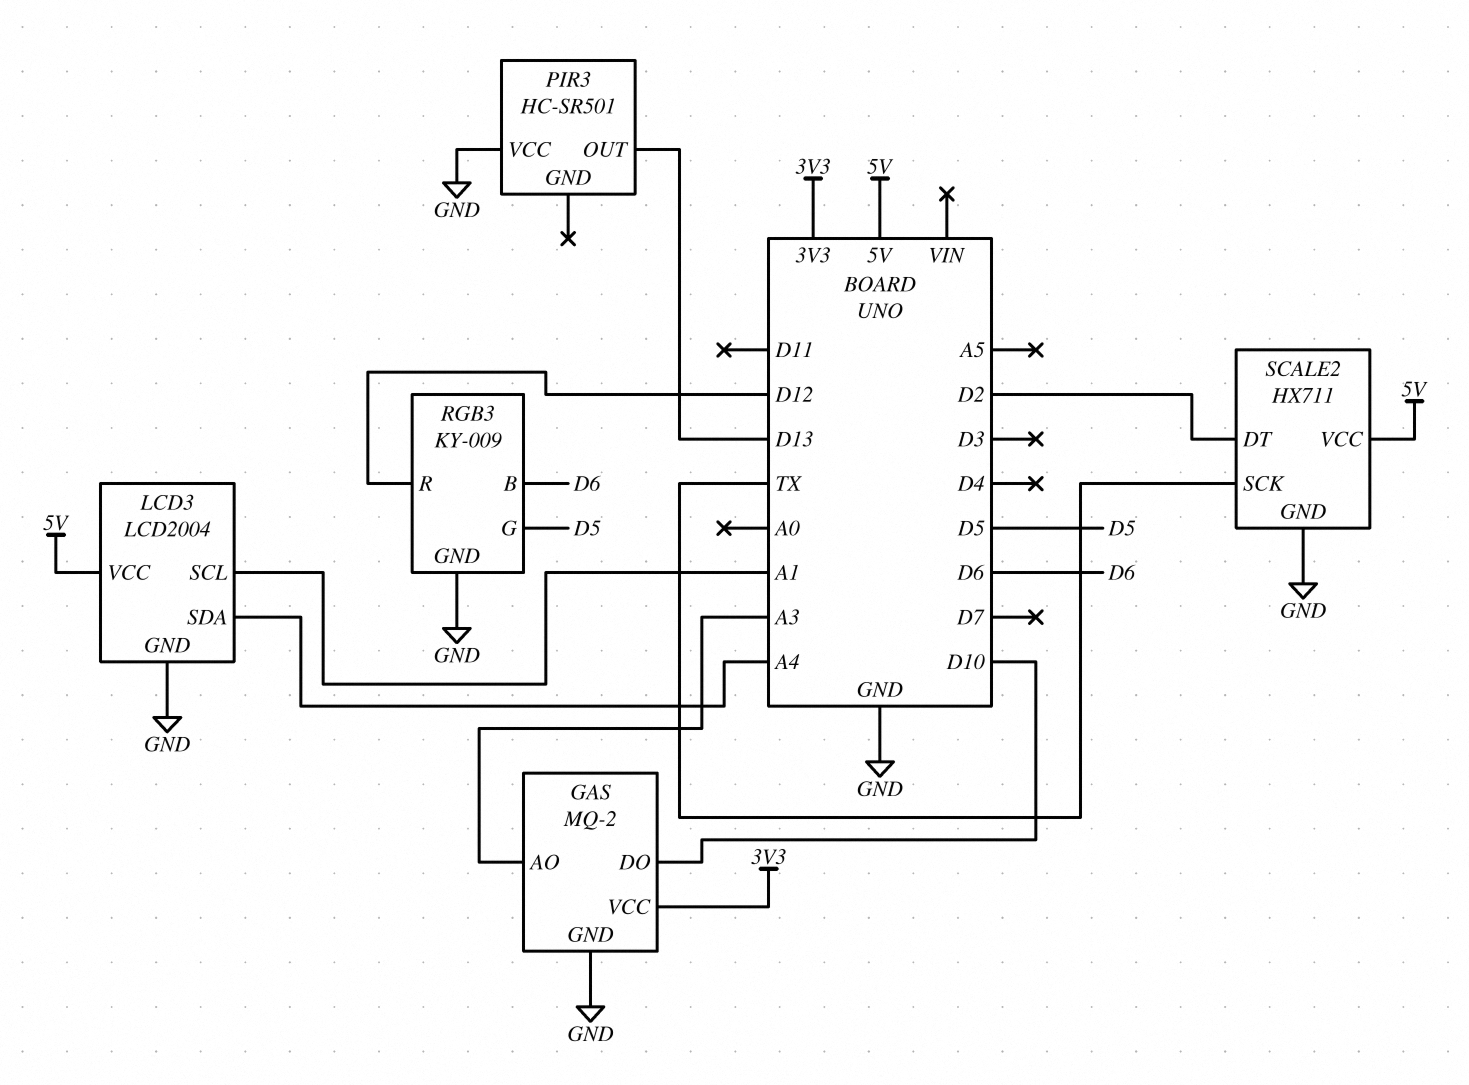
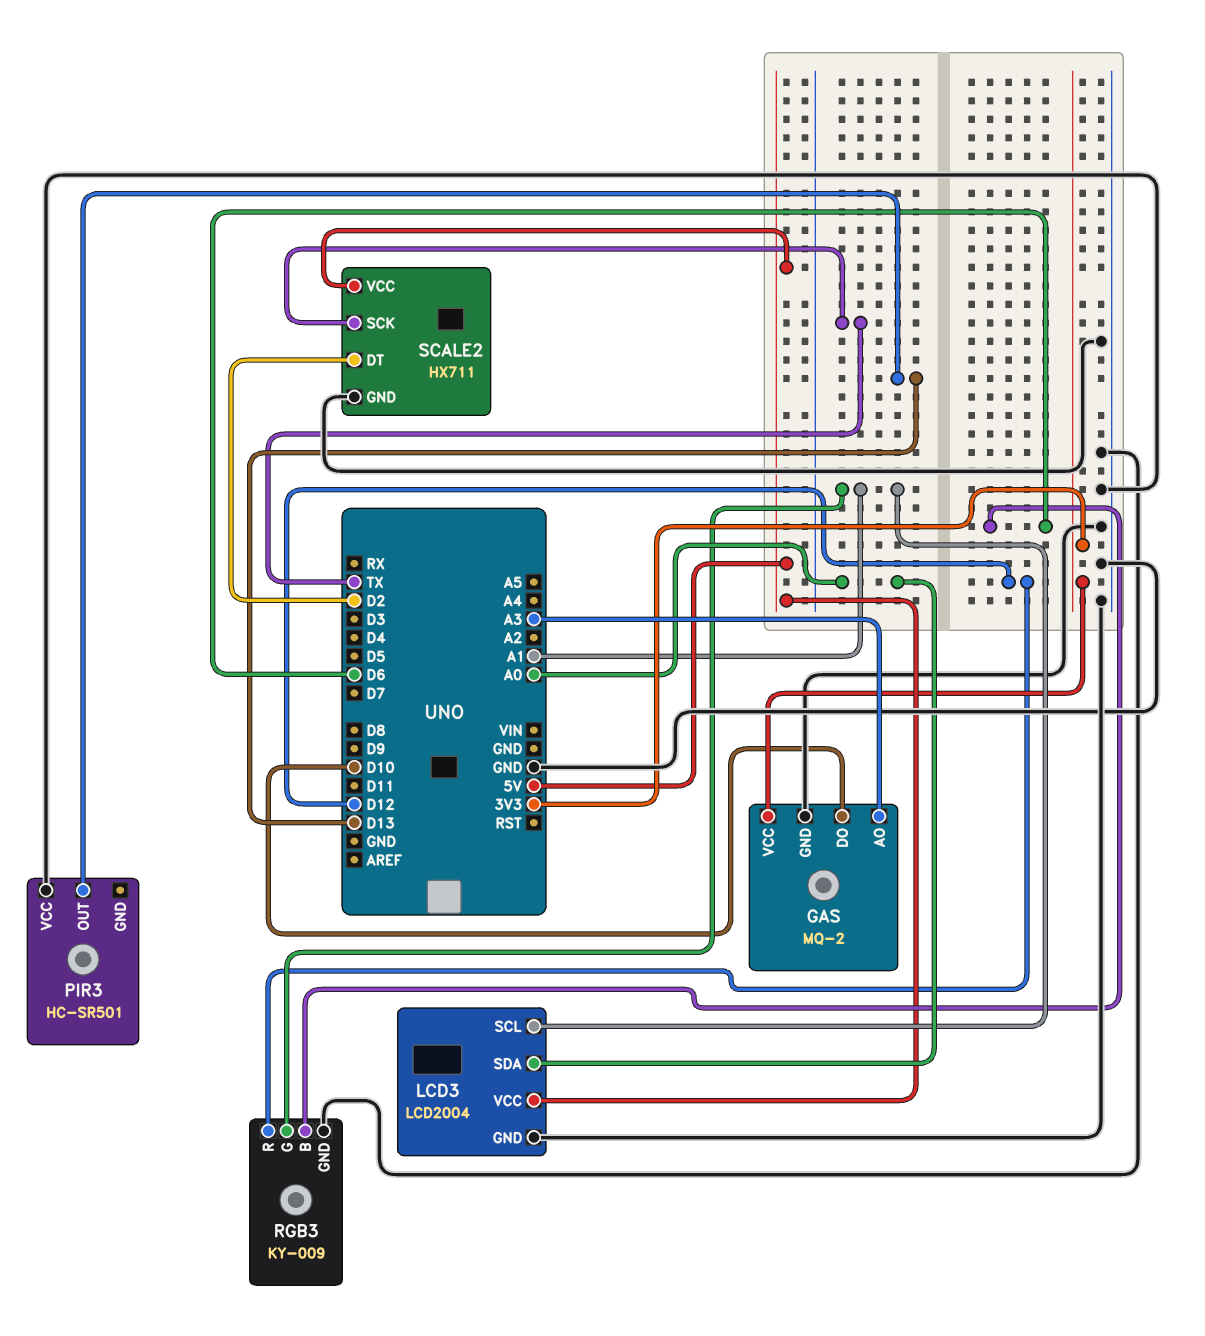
LCD3 pin SDA: A4 -> A0
RGB3 pin G: D5 -> A1

